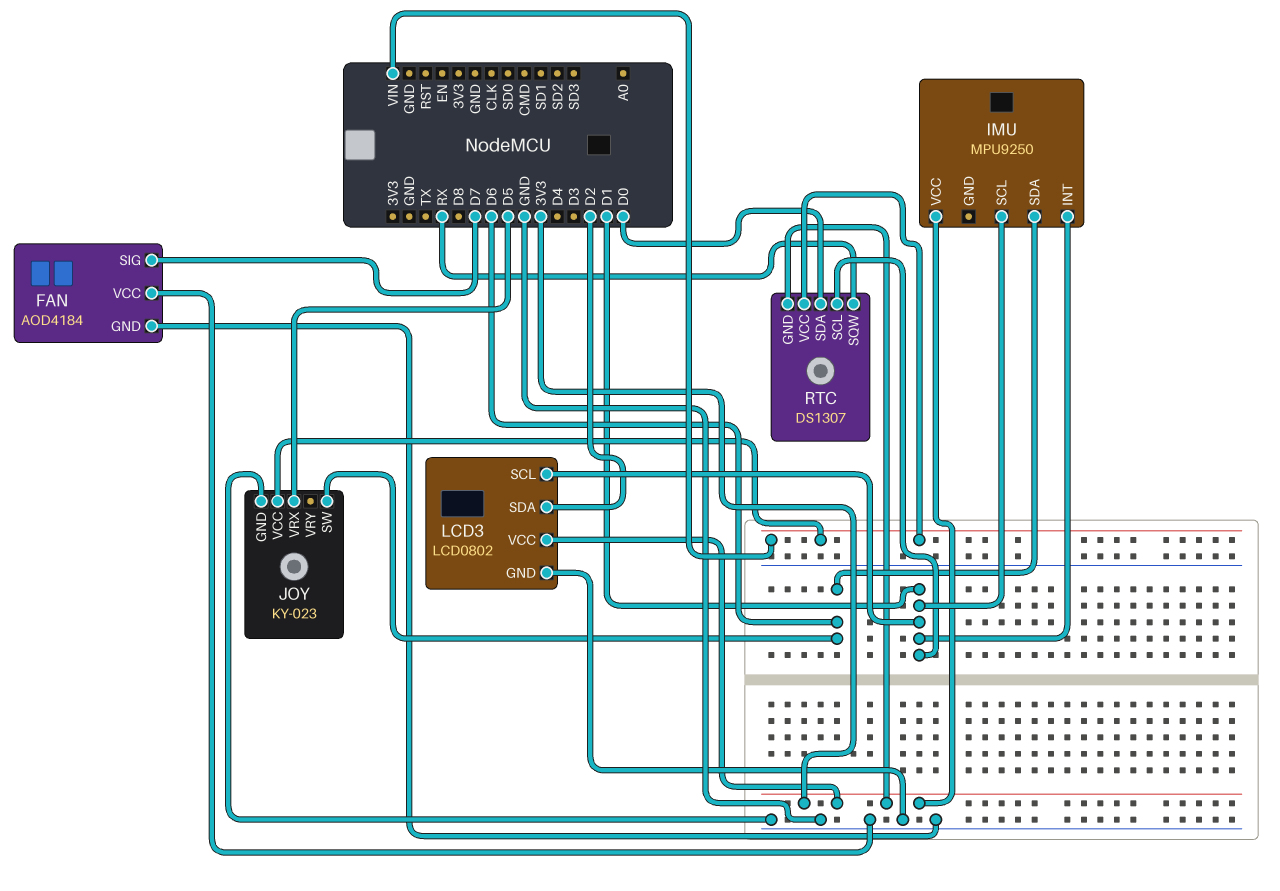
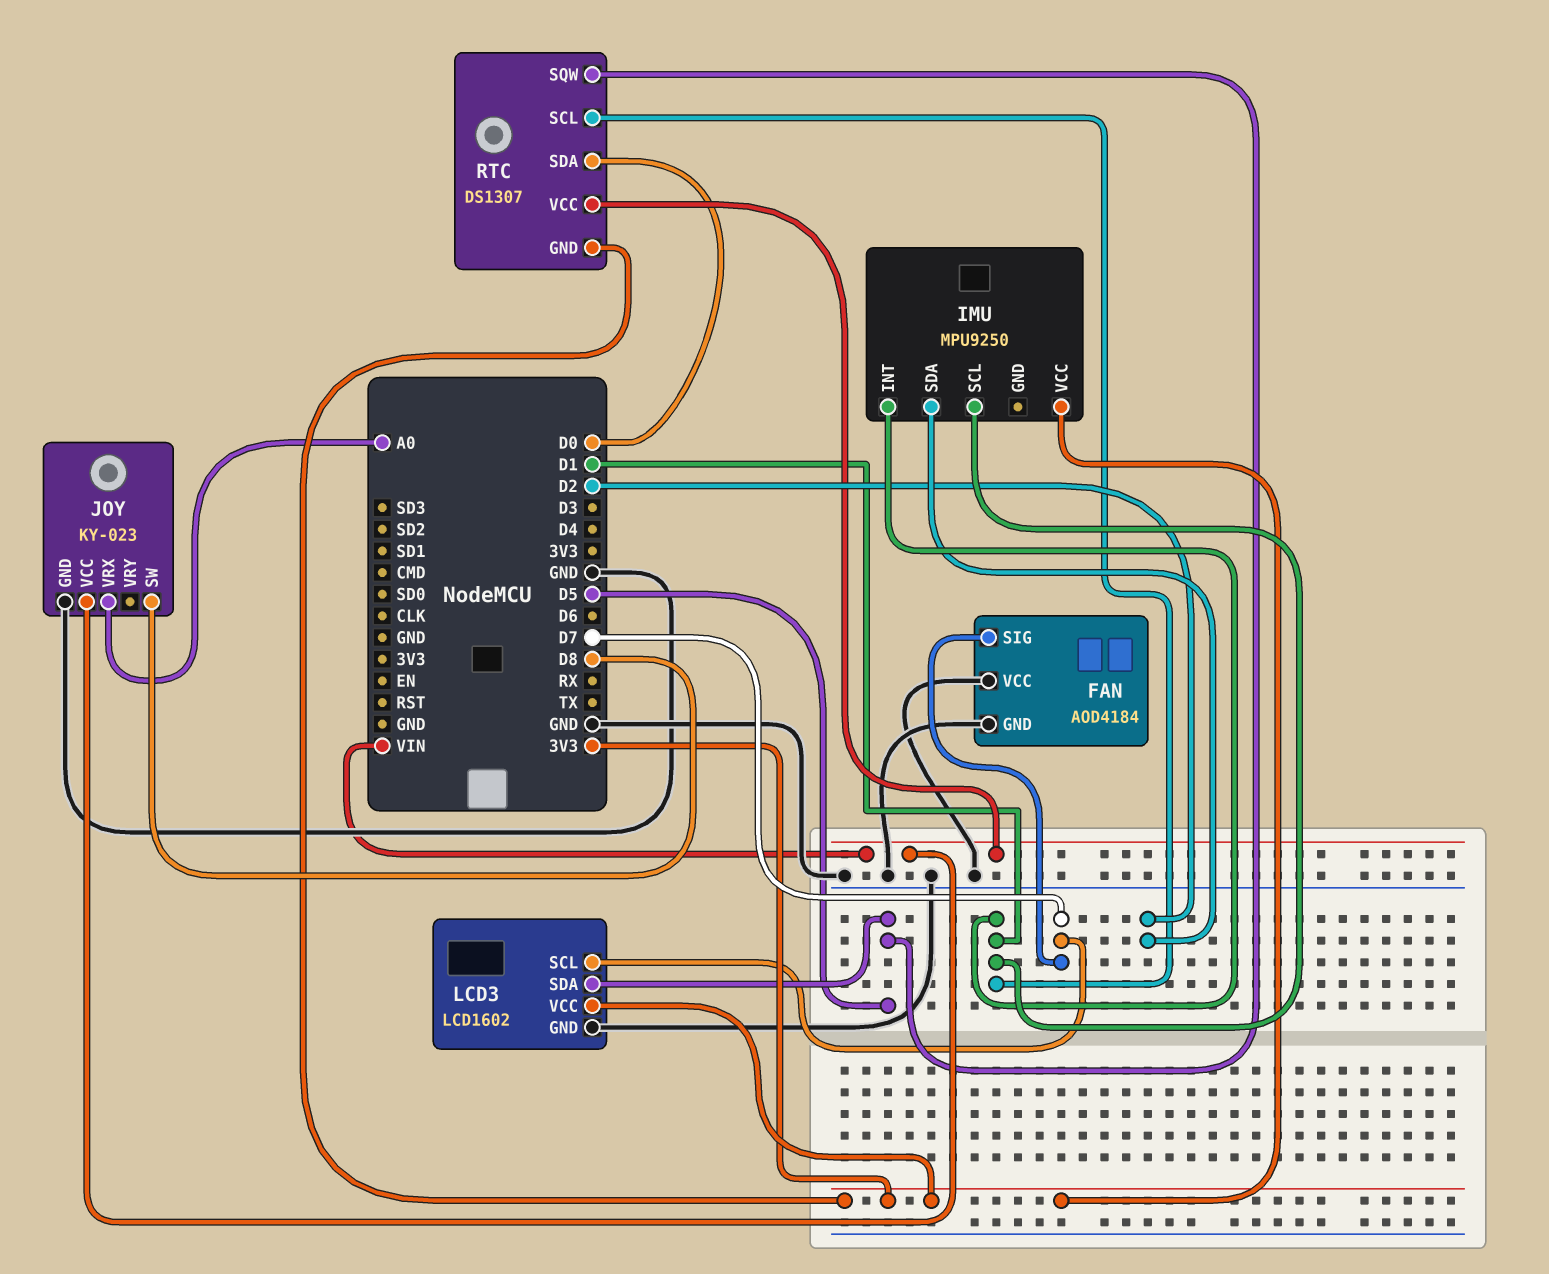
IMU pin SDA: D6 -> D2
JOY pin SW: D6 -> D8
JOY pin VRX: D5 -> A0
LCD3: LCD0802 -> LCD1602
LCD3 pin SCL: D1 -> D7
LCD3 pin SDA: D2 -> D5
RTC pin SQW: RX -> D5

